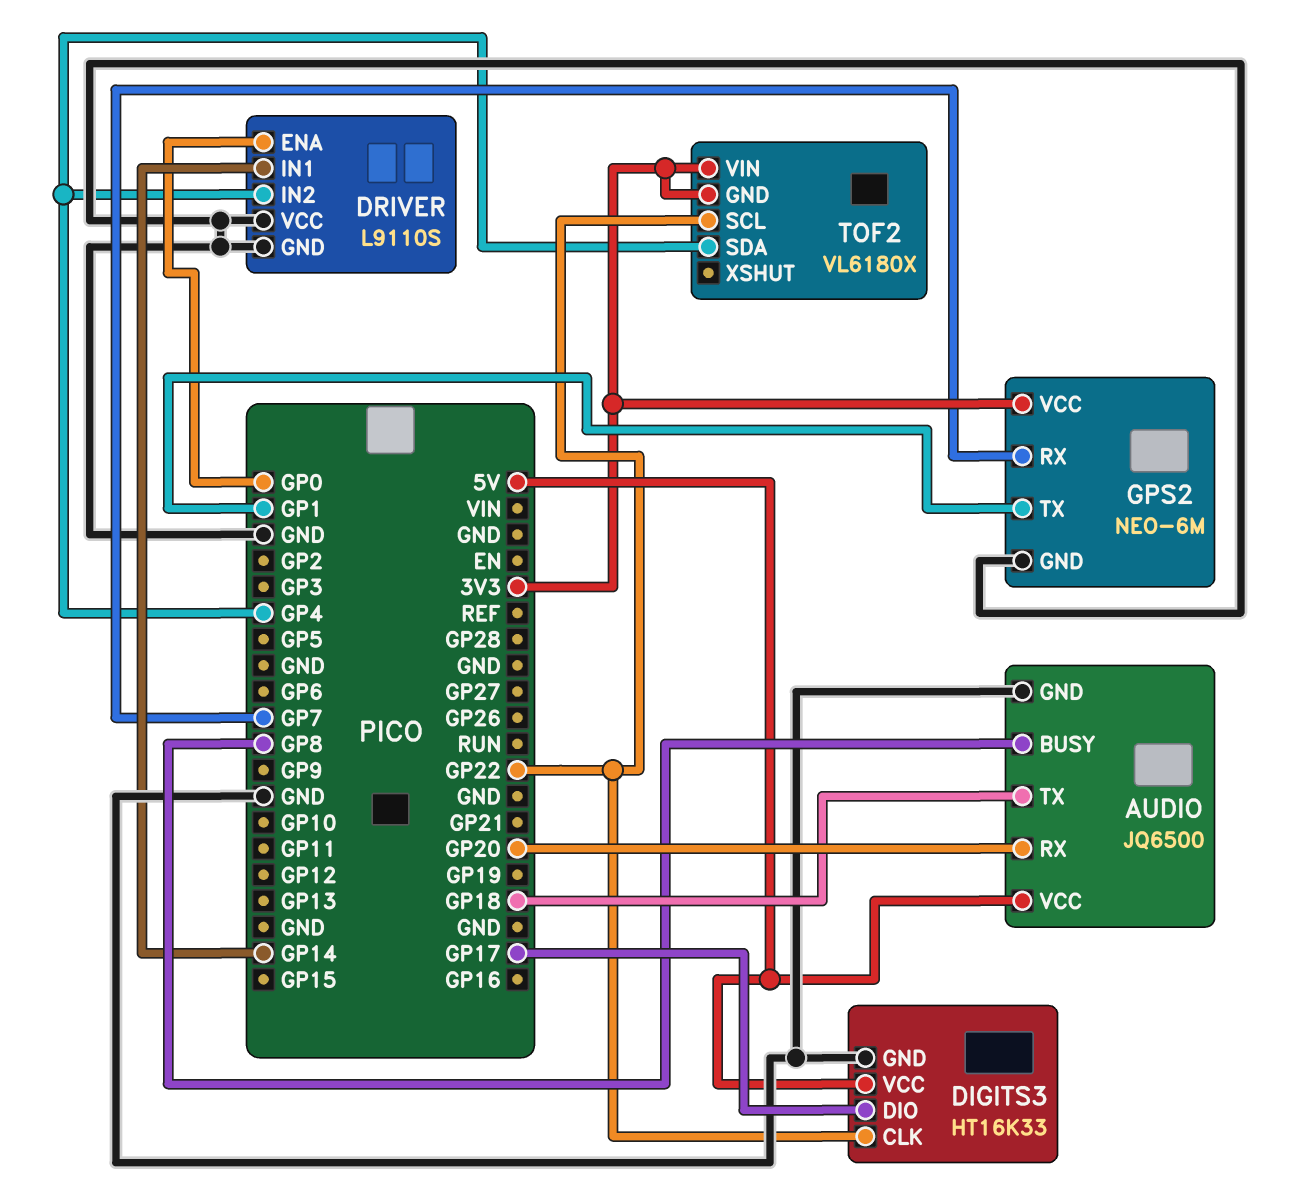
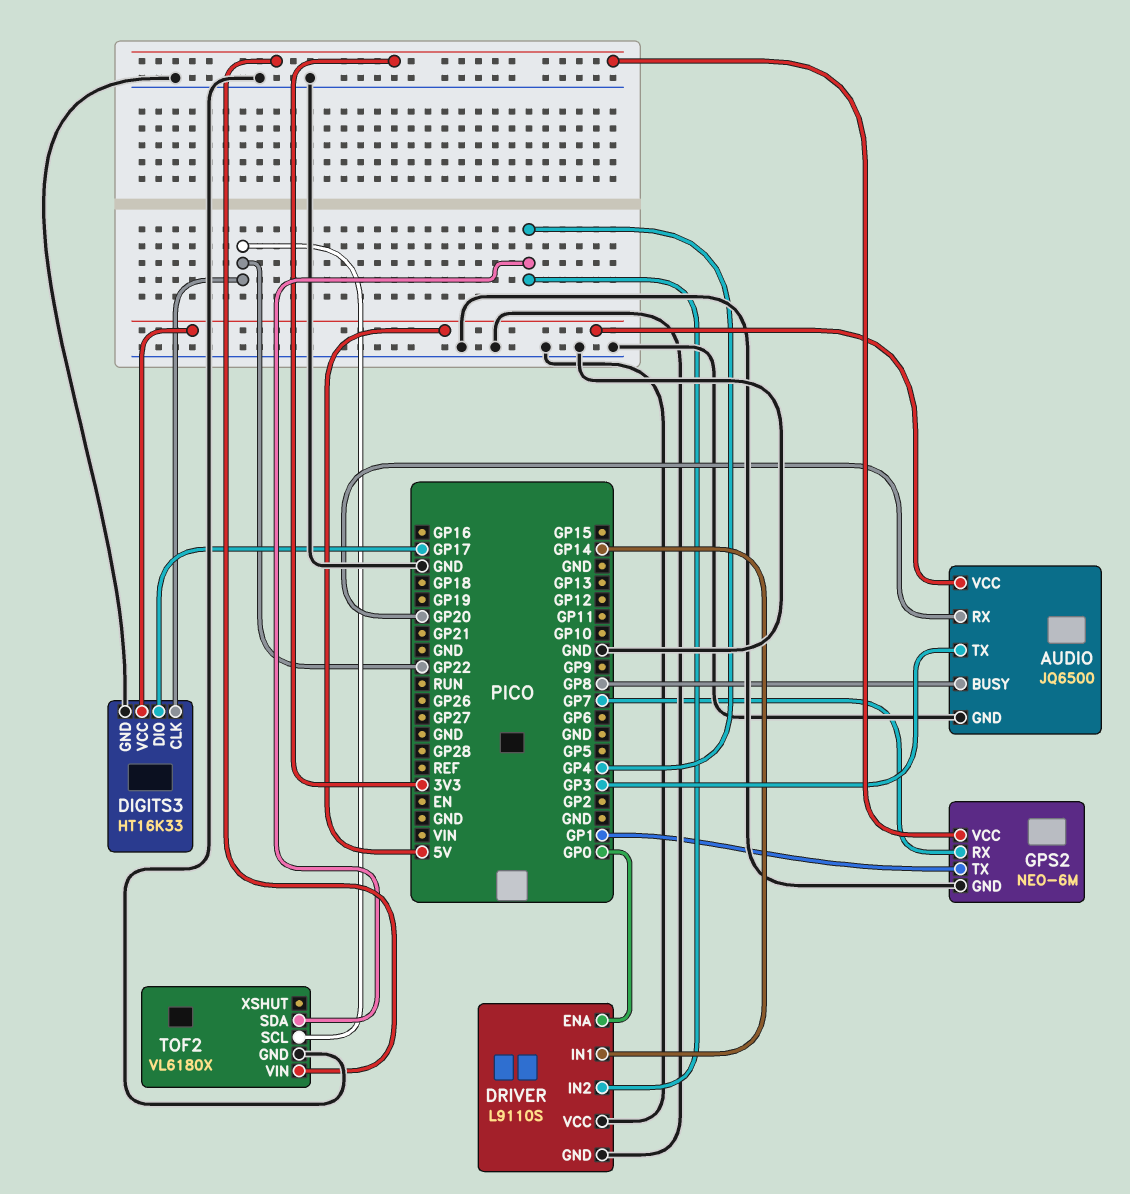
AUDIO pin TX: GP18 -> GP3
TOF2 pin GND: 3V3 -> GND

